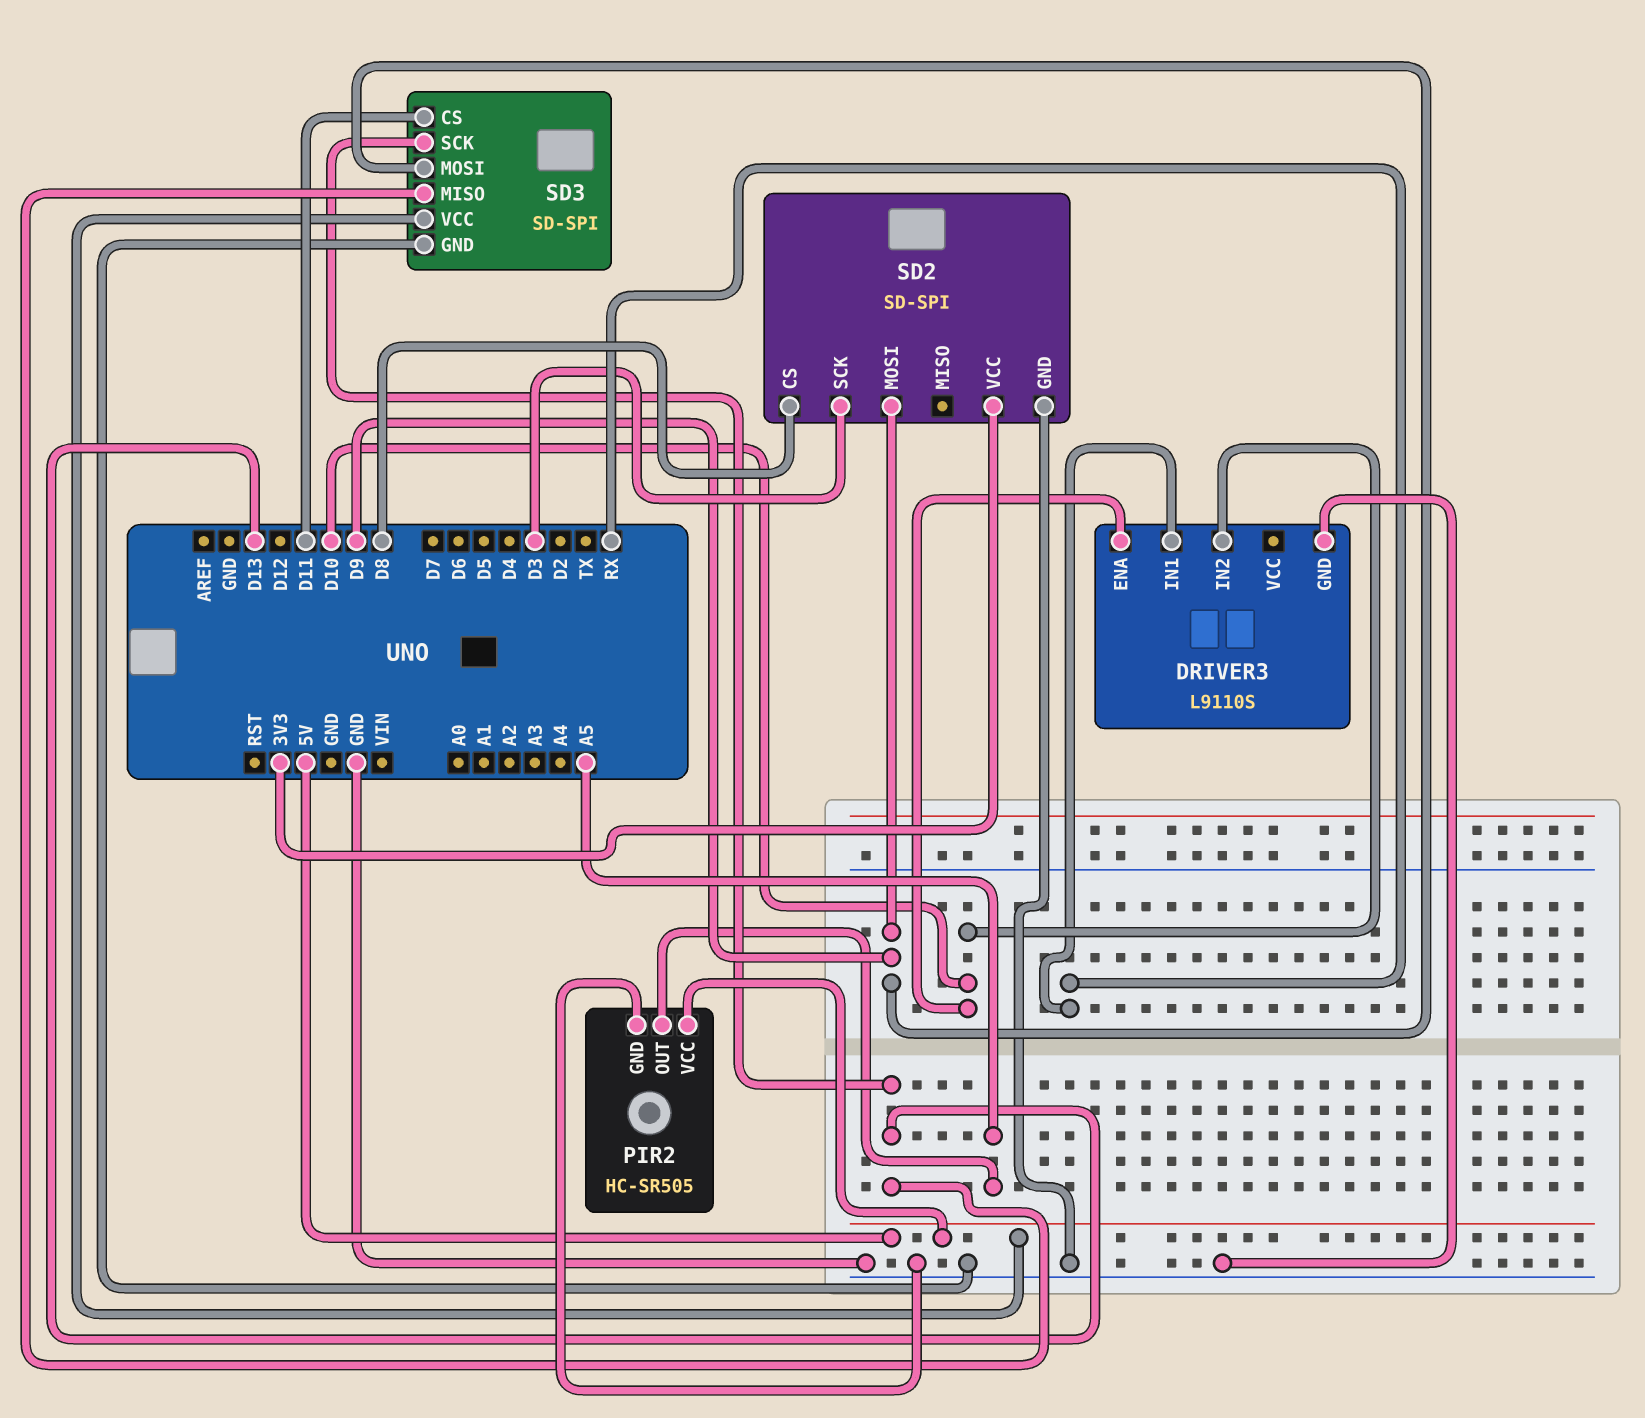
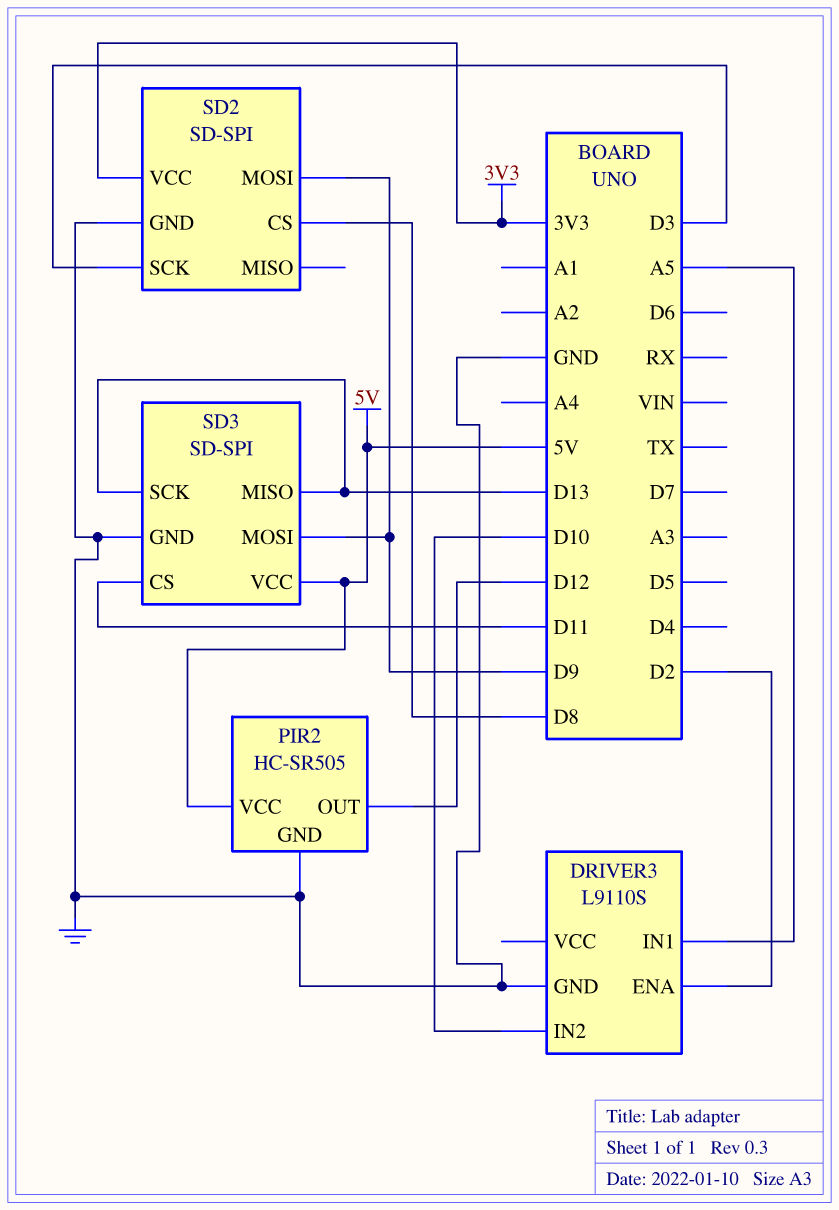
DRIVER3 pin ENA: D10 -> D2
DRIVER3 pin IN1: RX -> A5
PIR2 pin OUT: A5 -> D12

